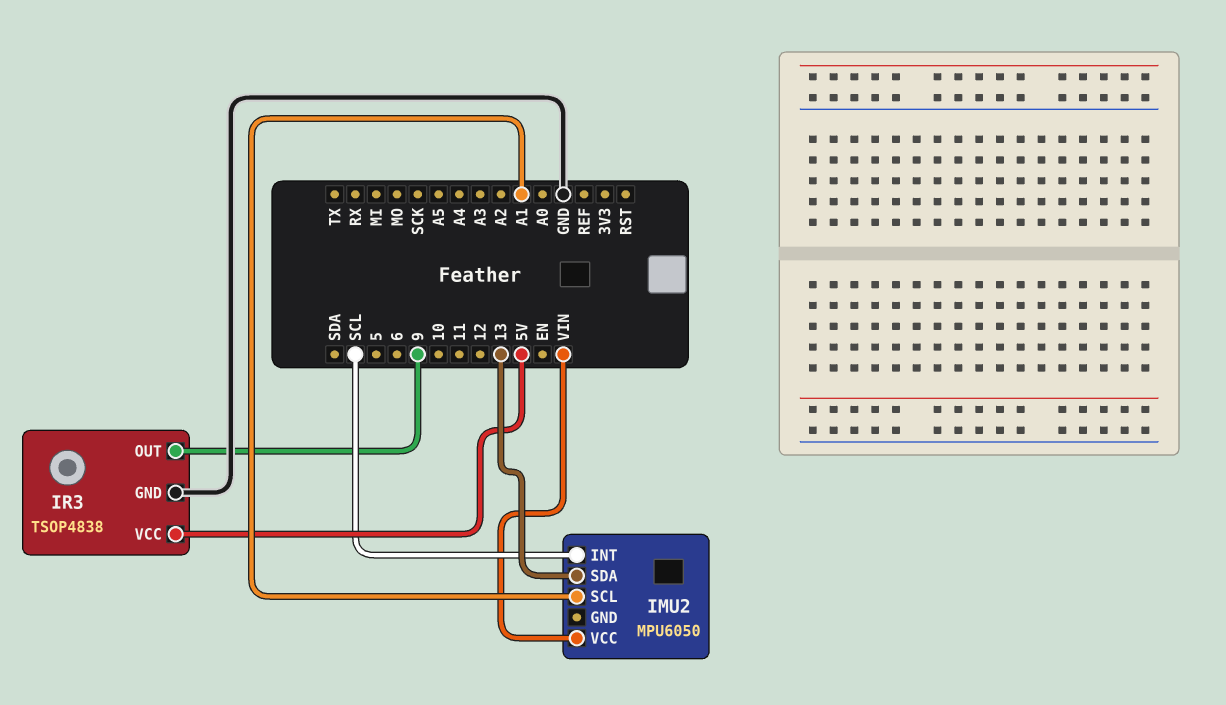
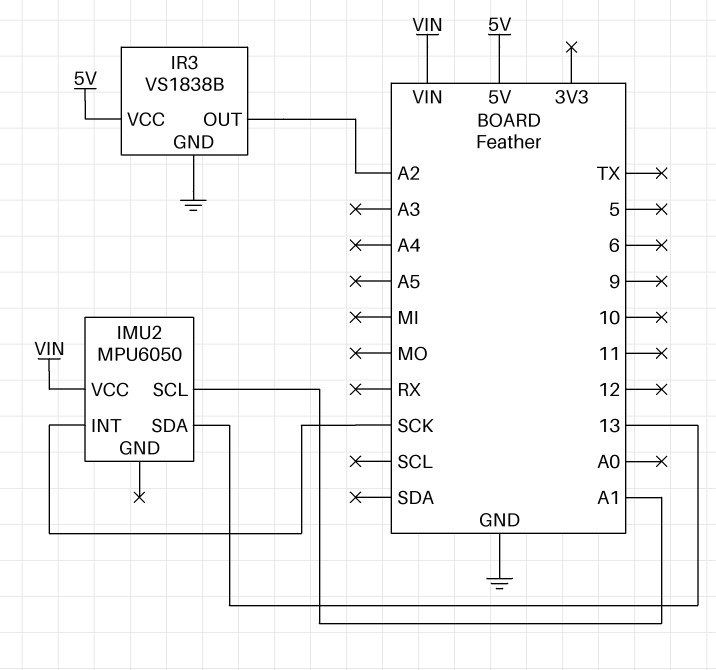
IMU2 pin INT: SCL -> SCK
IR3: TSOP4838 -> VS1838B
IR3 pin OUT: 9 -> A2

